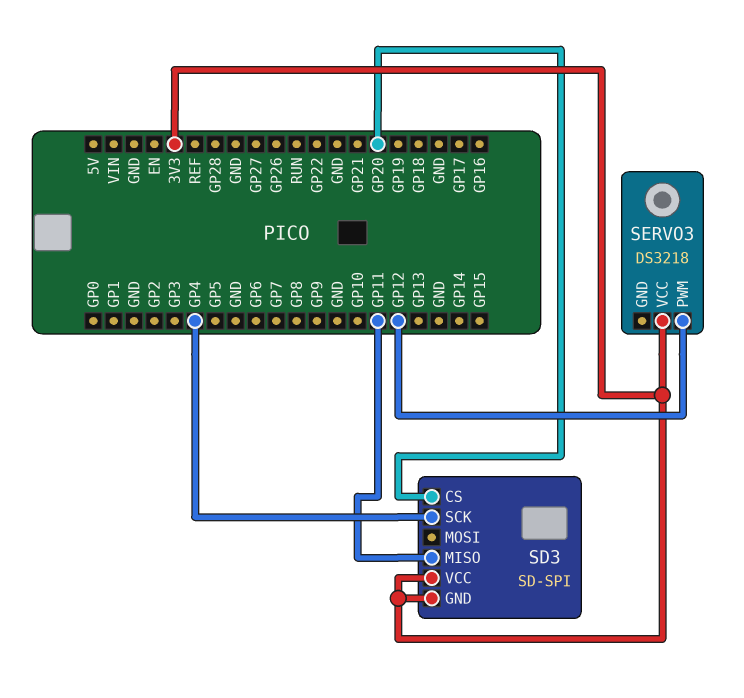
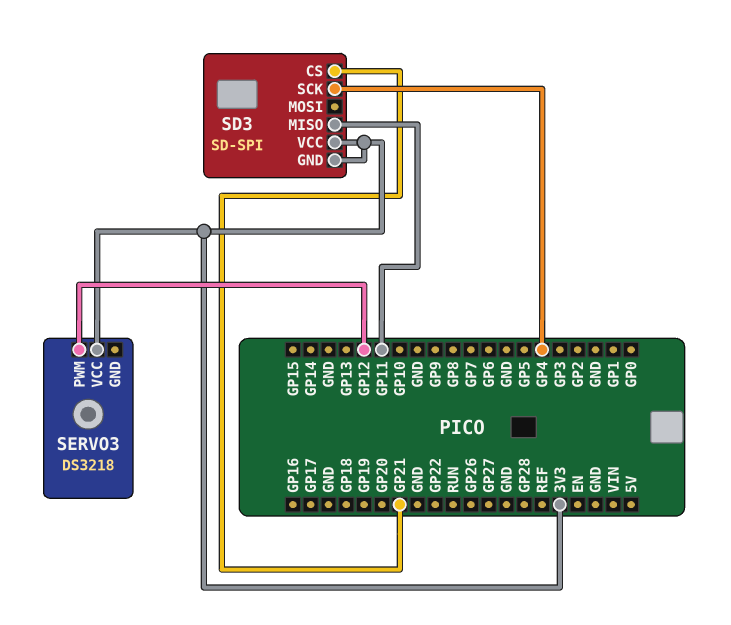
SD3 pin CS: GP20 -> GP21

